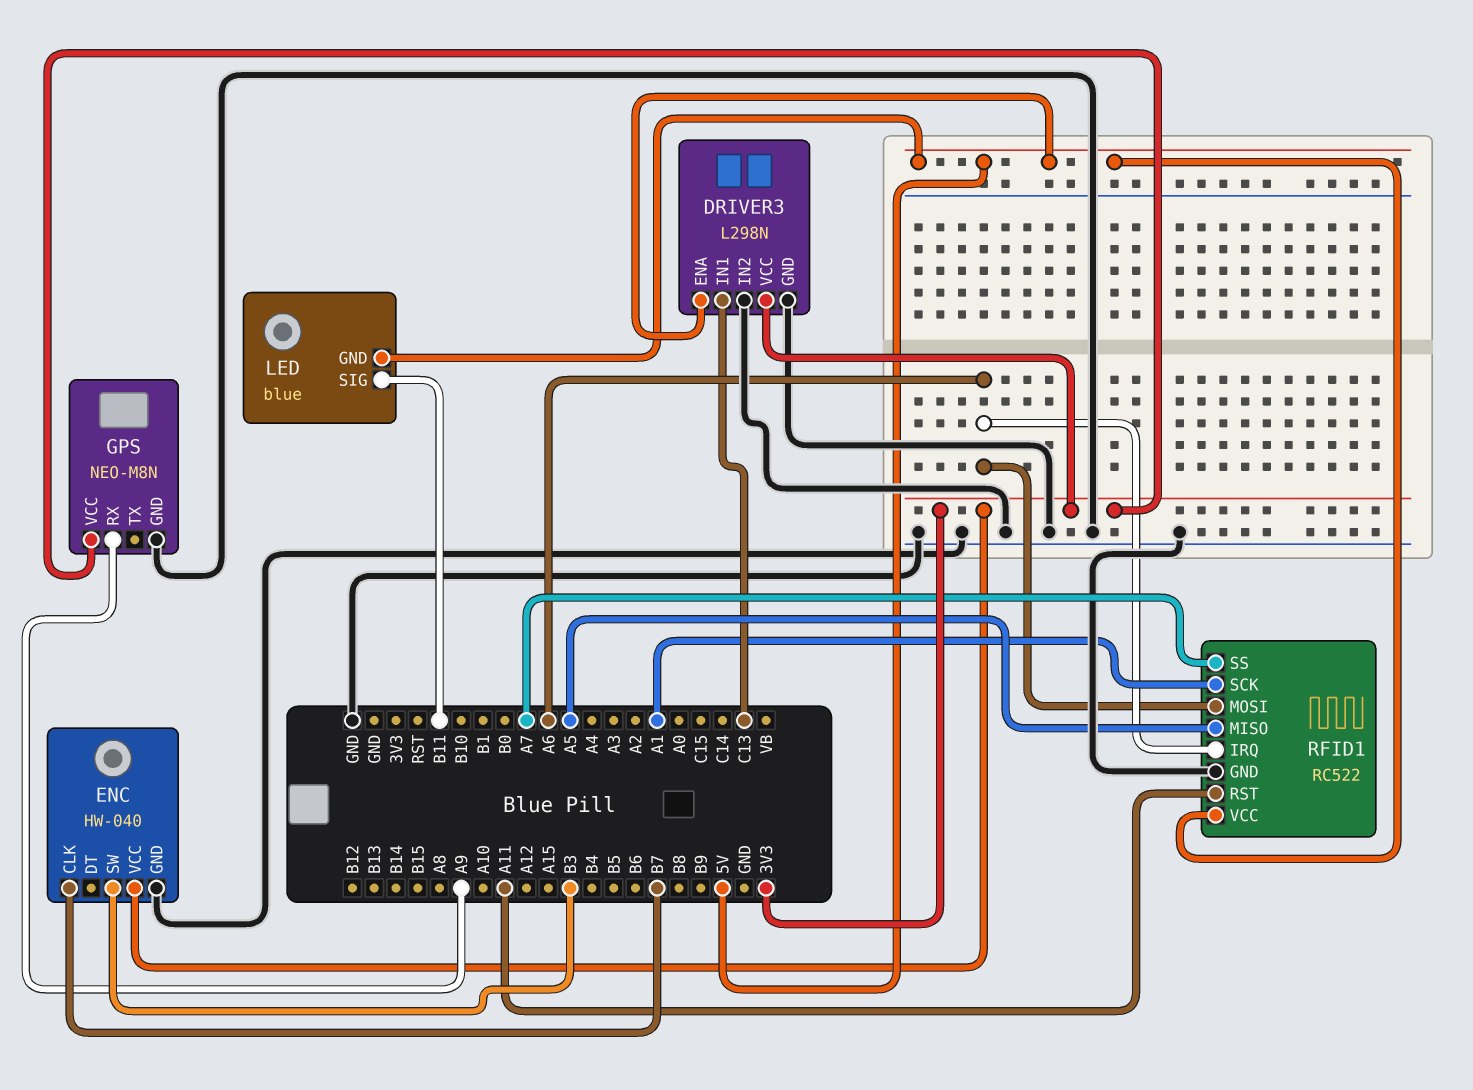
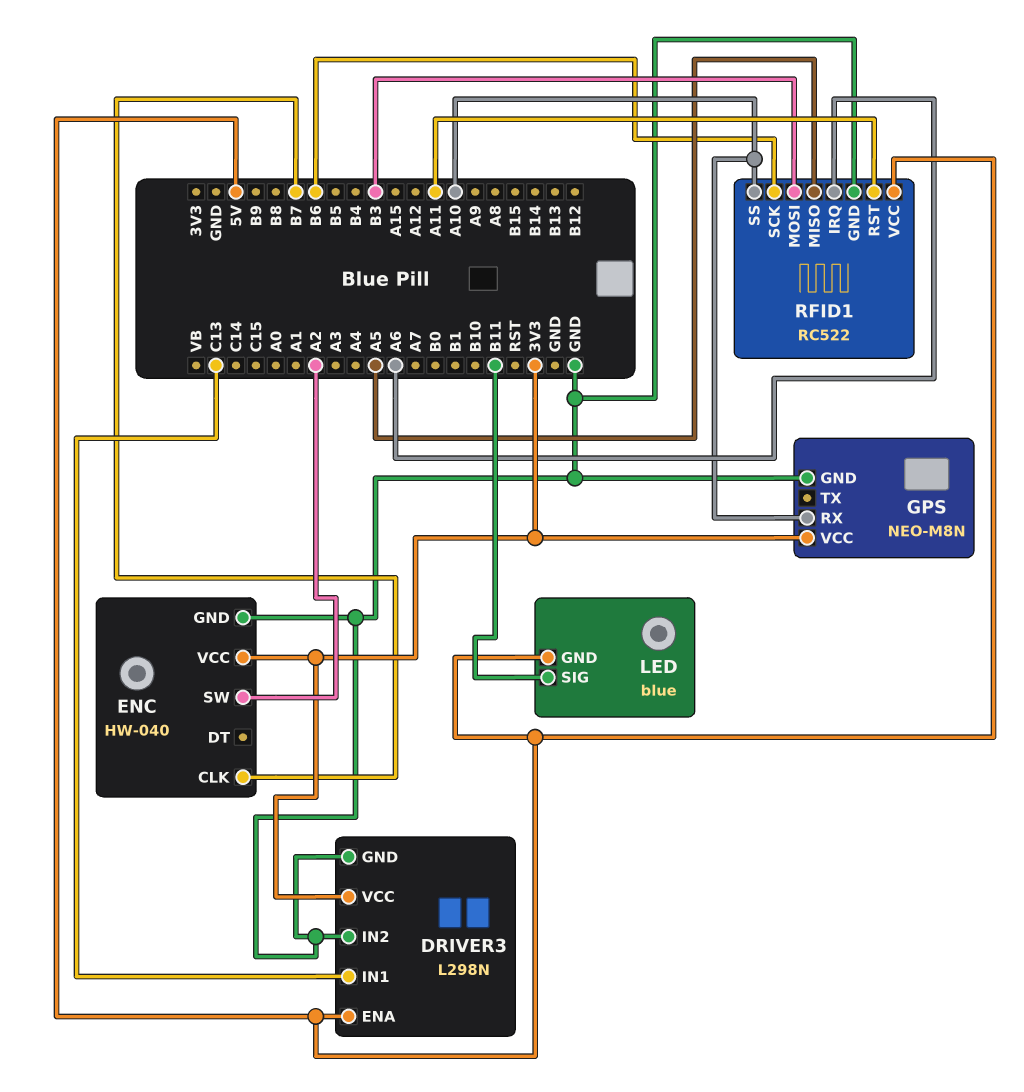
ENC pin SW: B3 -> A2
GPS pin RX: A9 -> A10
RFID1 pin MOSI: A6 -> B3
RFID1 pin SCK: A1 -> B6
RFID1 pin SS: A7 -> A10

